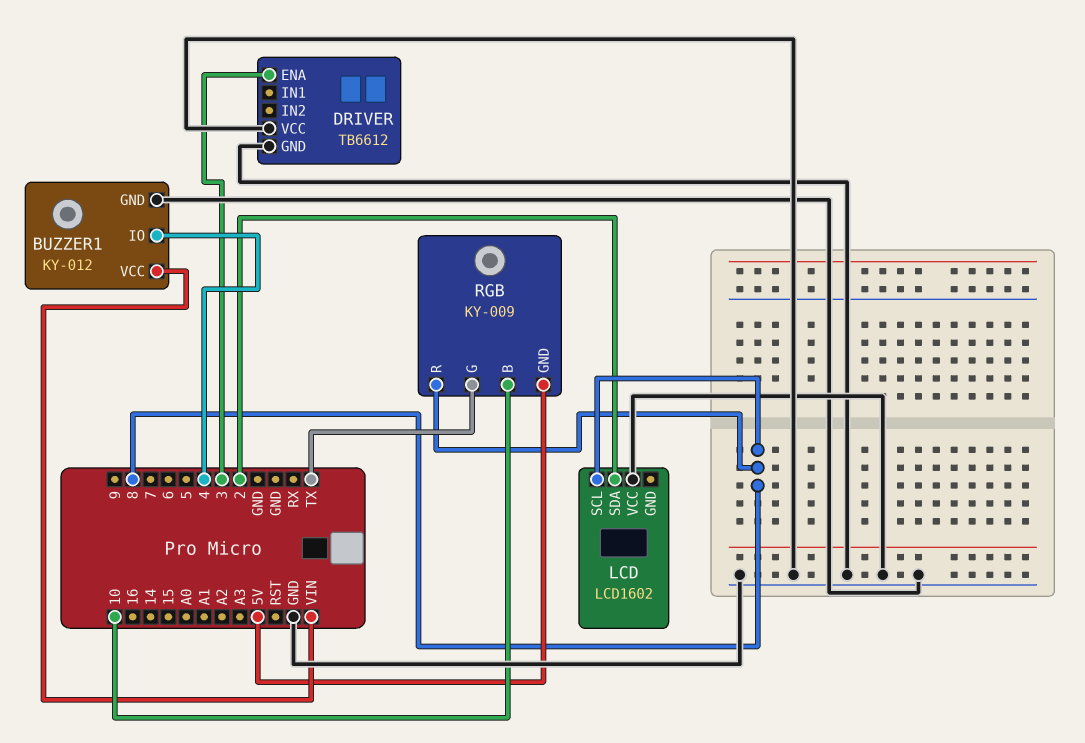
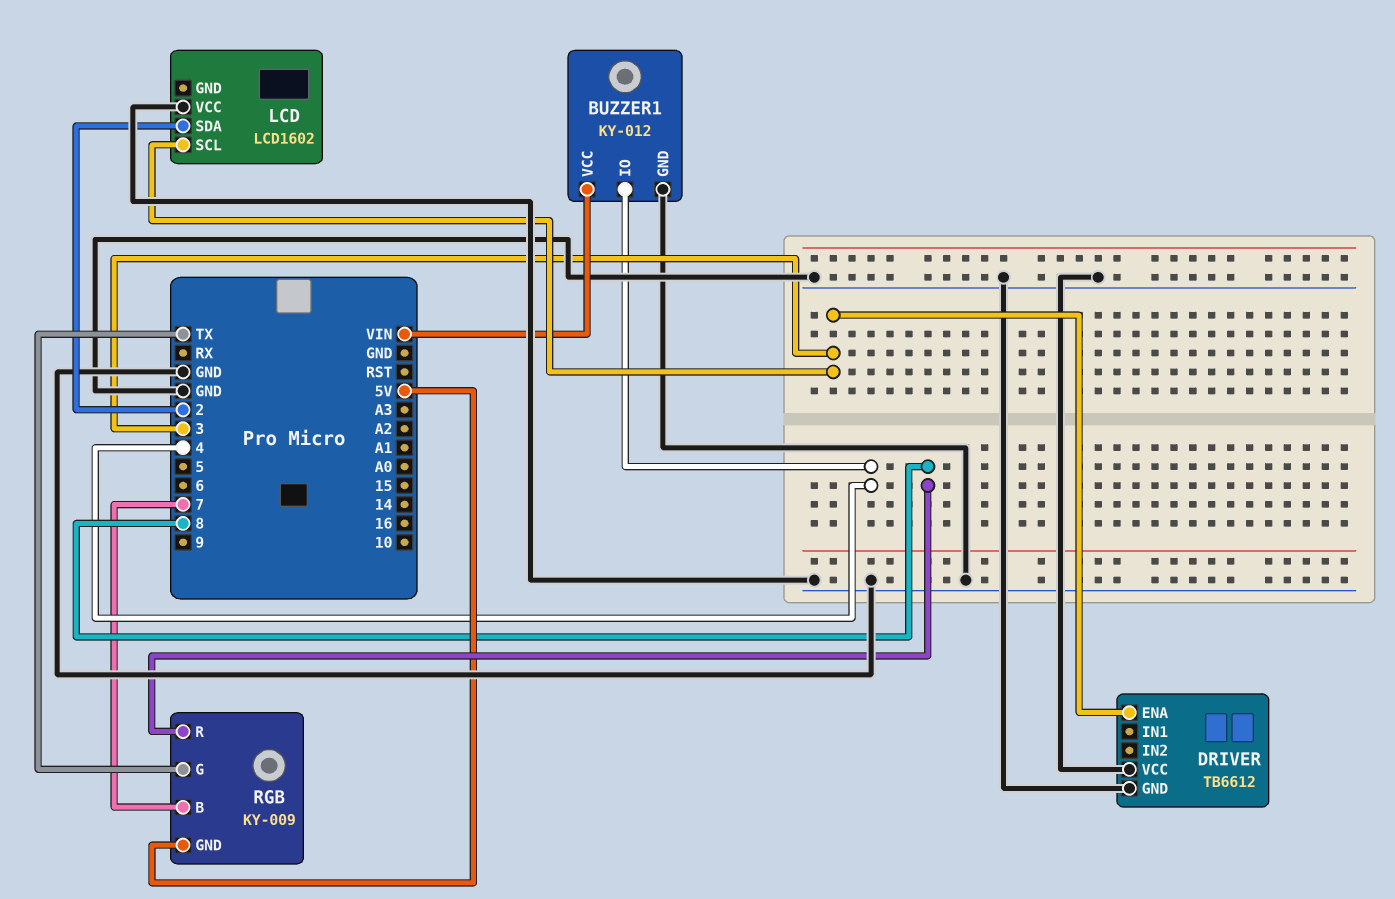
LCD pin SCL: 8 -> 3
RGB pin B: 10 -> 7

